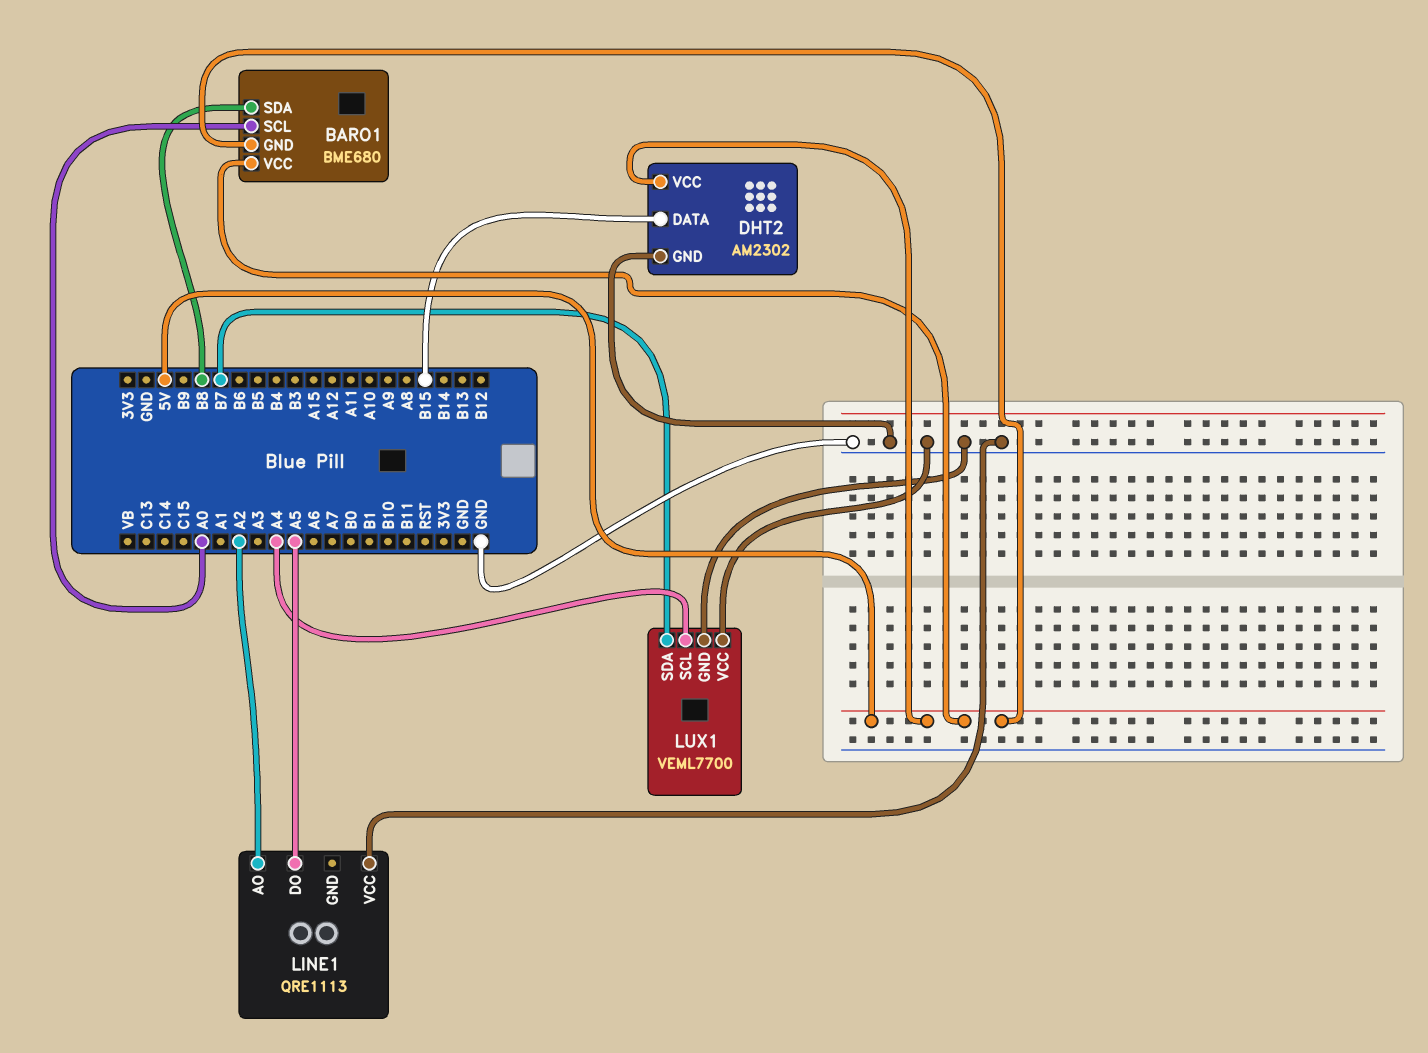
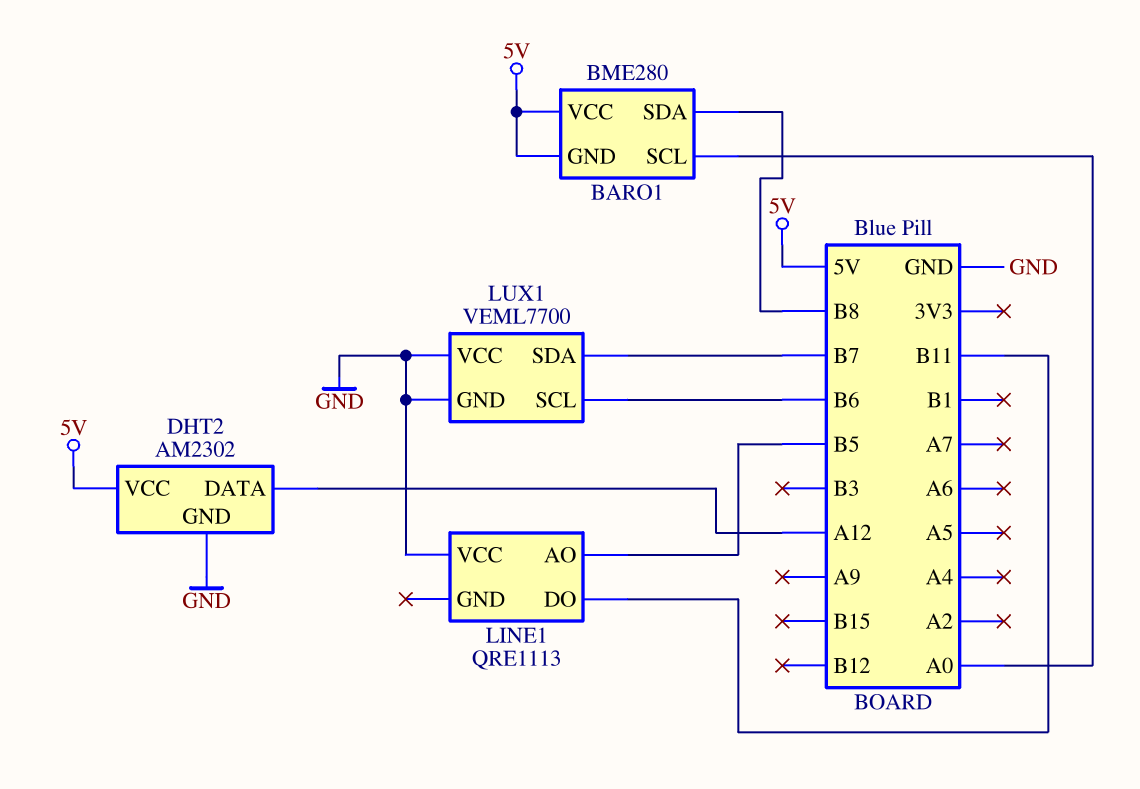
BARO1: BME680 -> BME280
DHT2 pin DATA: B15 -> A12
LINE1 pin AO: A2 -> B5
LINE1 pin DO: A5 -> B11
LUX1 pin SCL: A4 -> B6

